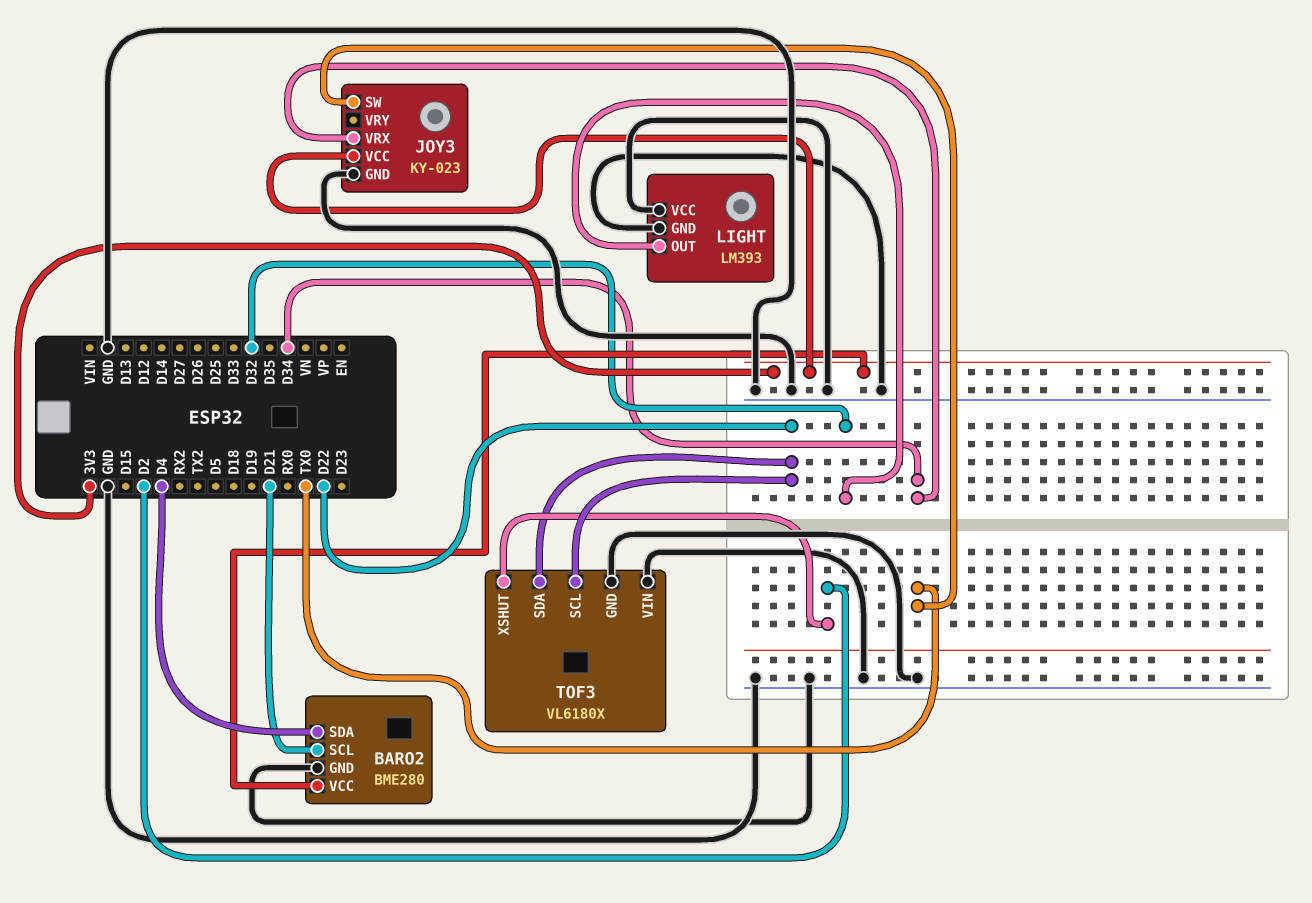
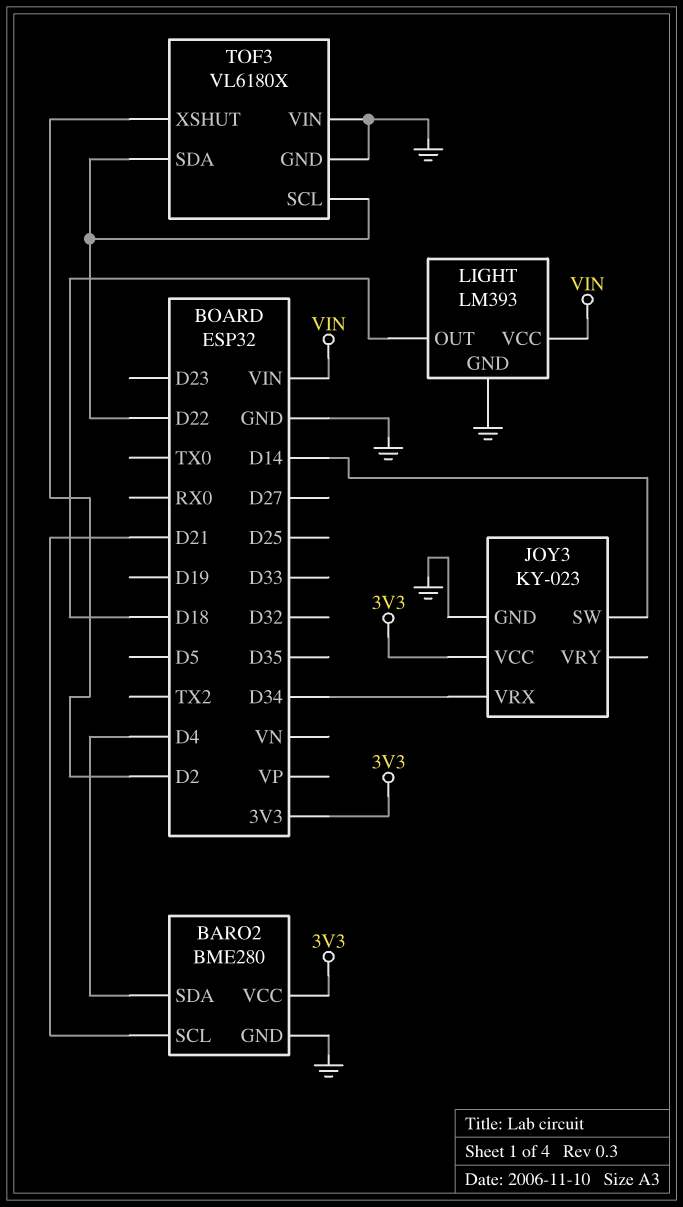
JOY3 pin SW: TX0 -> D14
LIGHT pin OUT: D32 -> D18
LIGHT pin VCC: GND -> VIN

